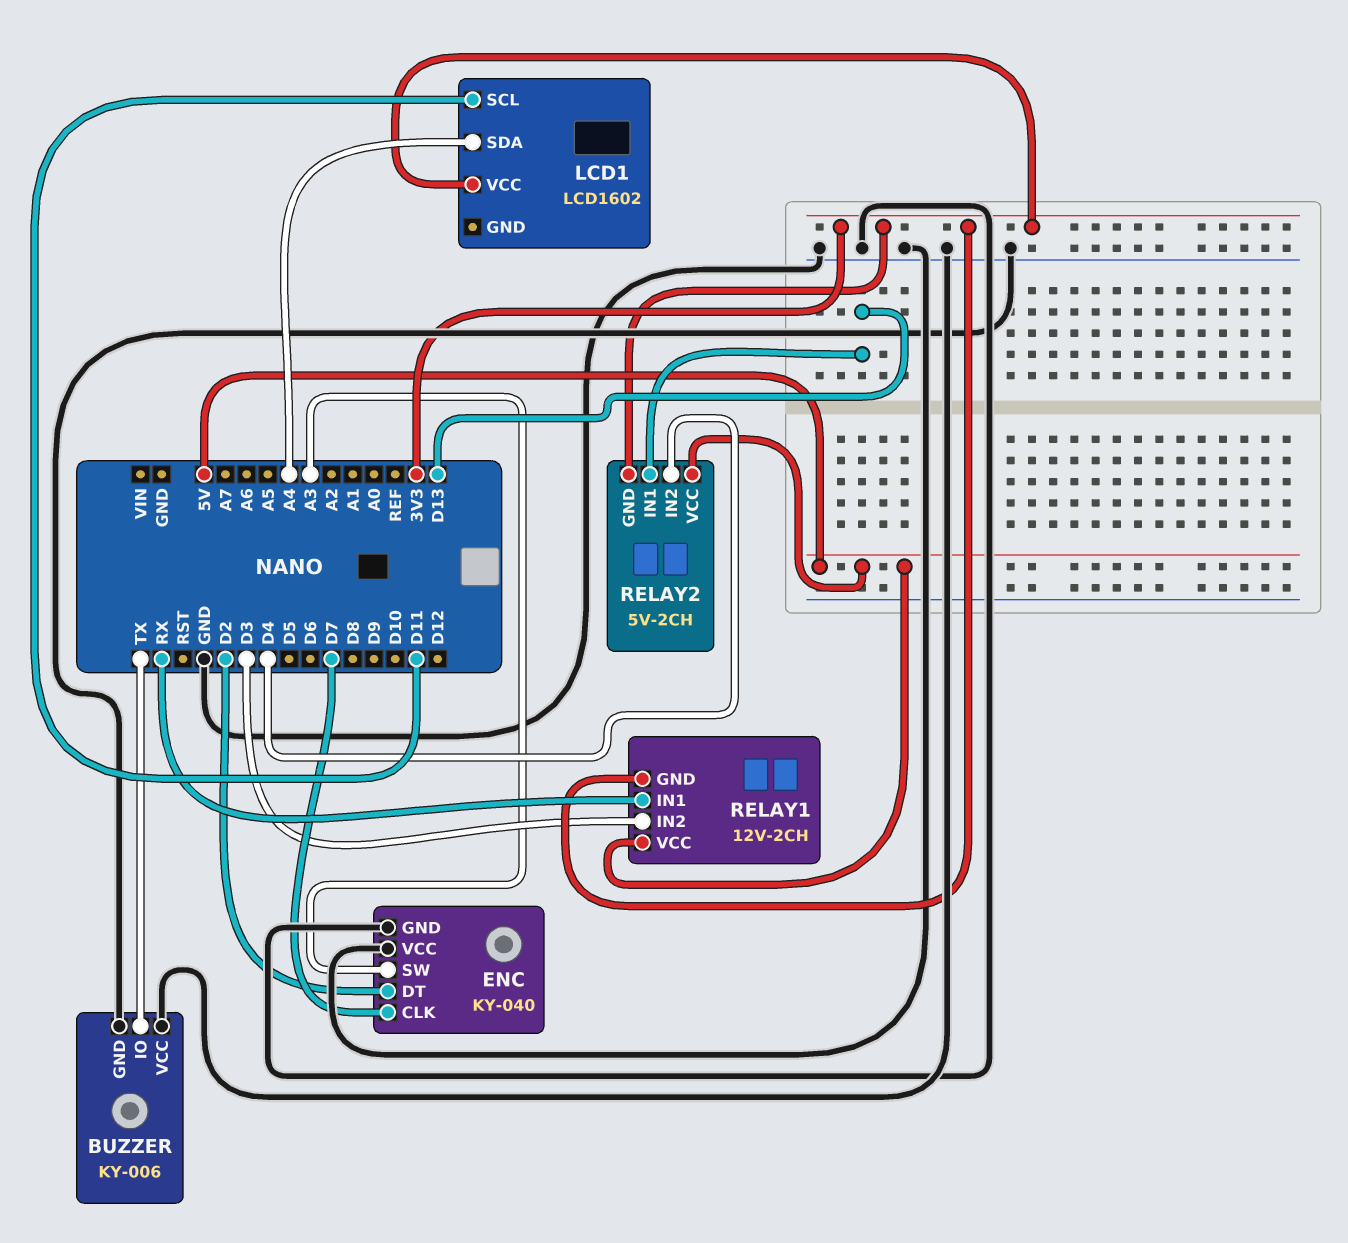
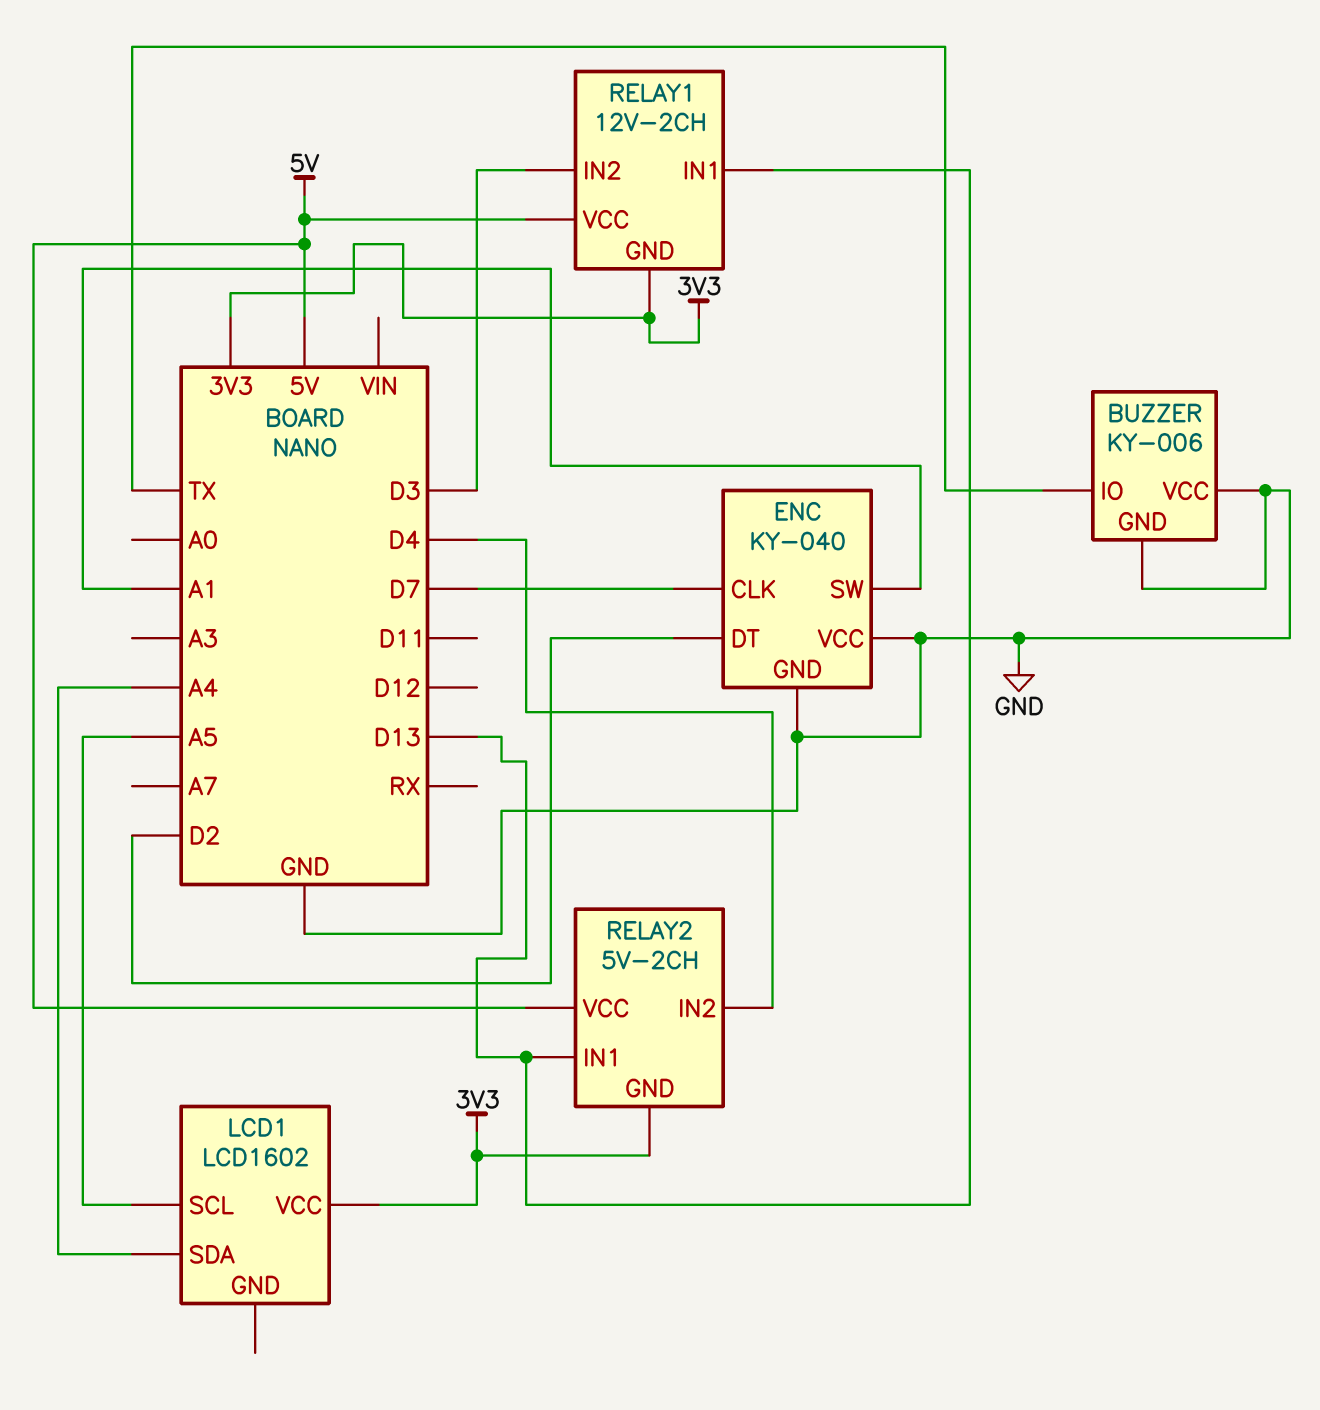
ENC pin SW: A3 -> A1
LCD1 pin SCL: D11 -> A5
RELAY1 pin IN1: RX -> D13

